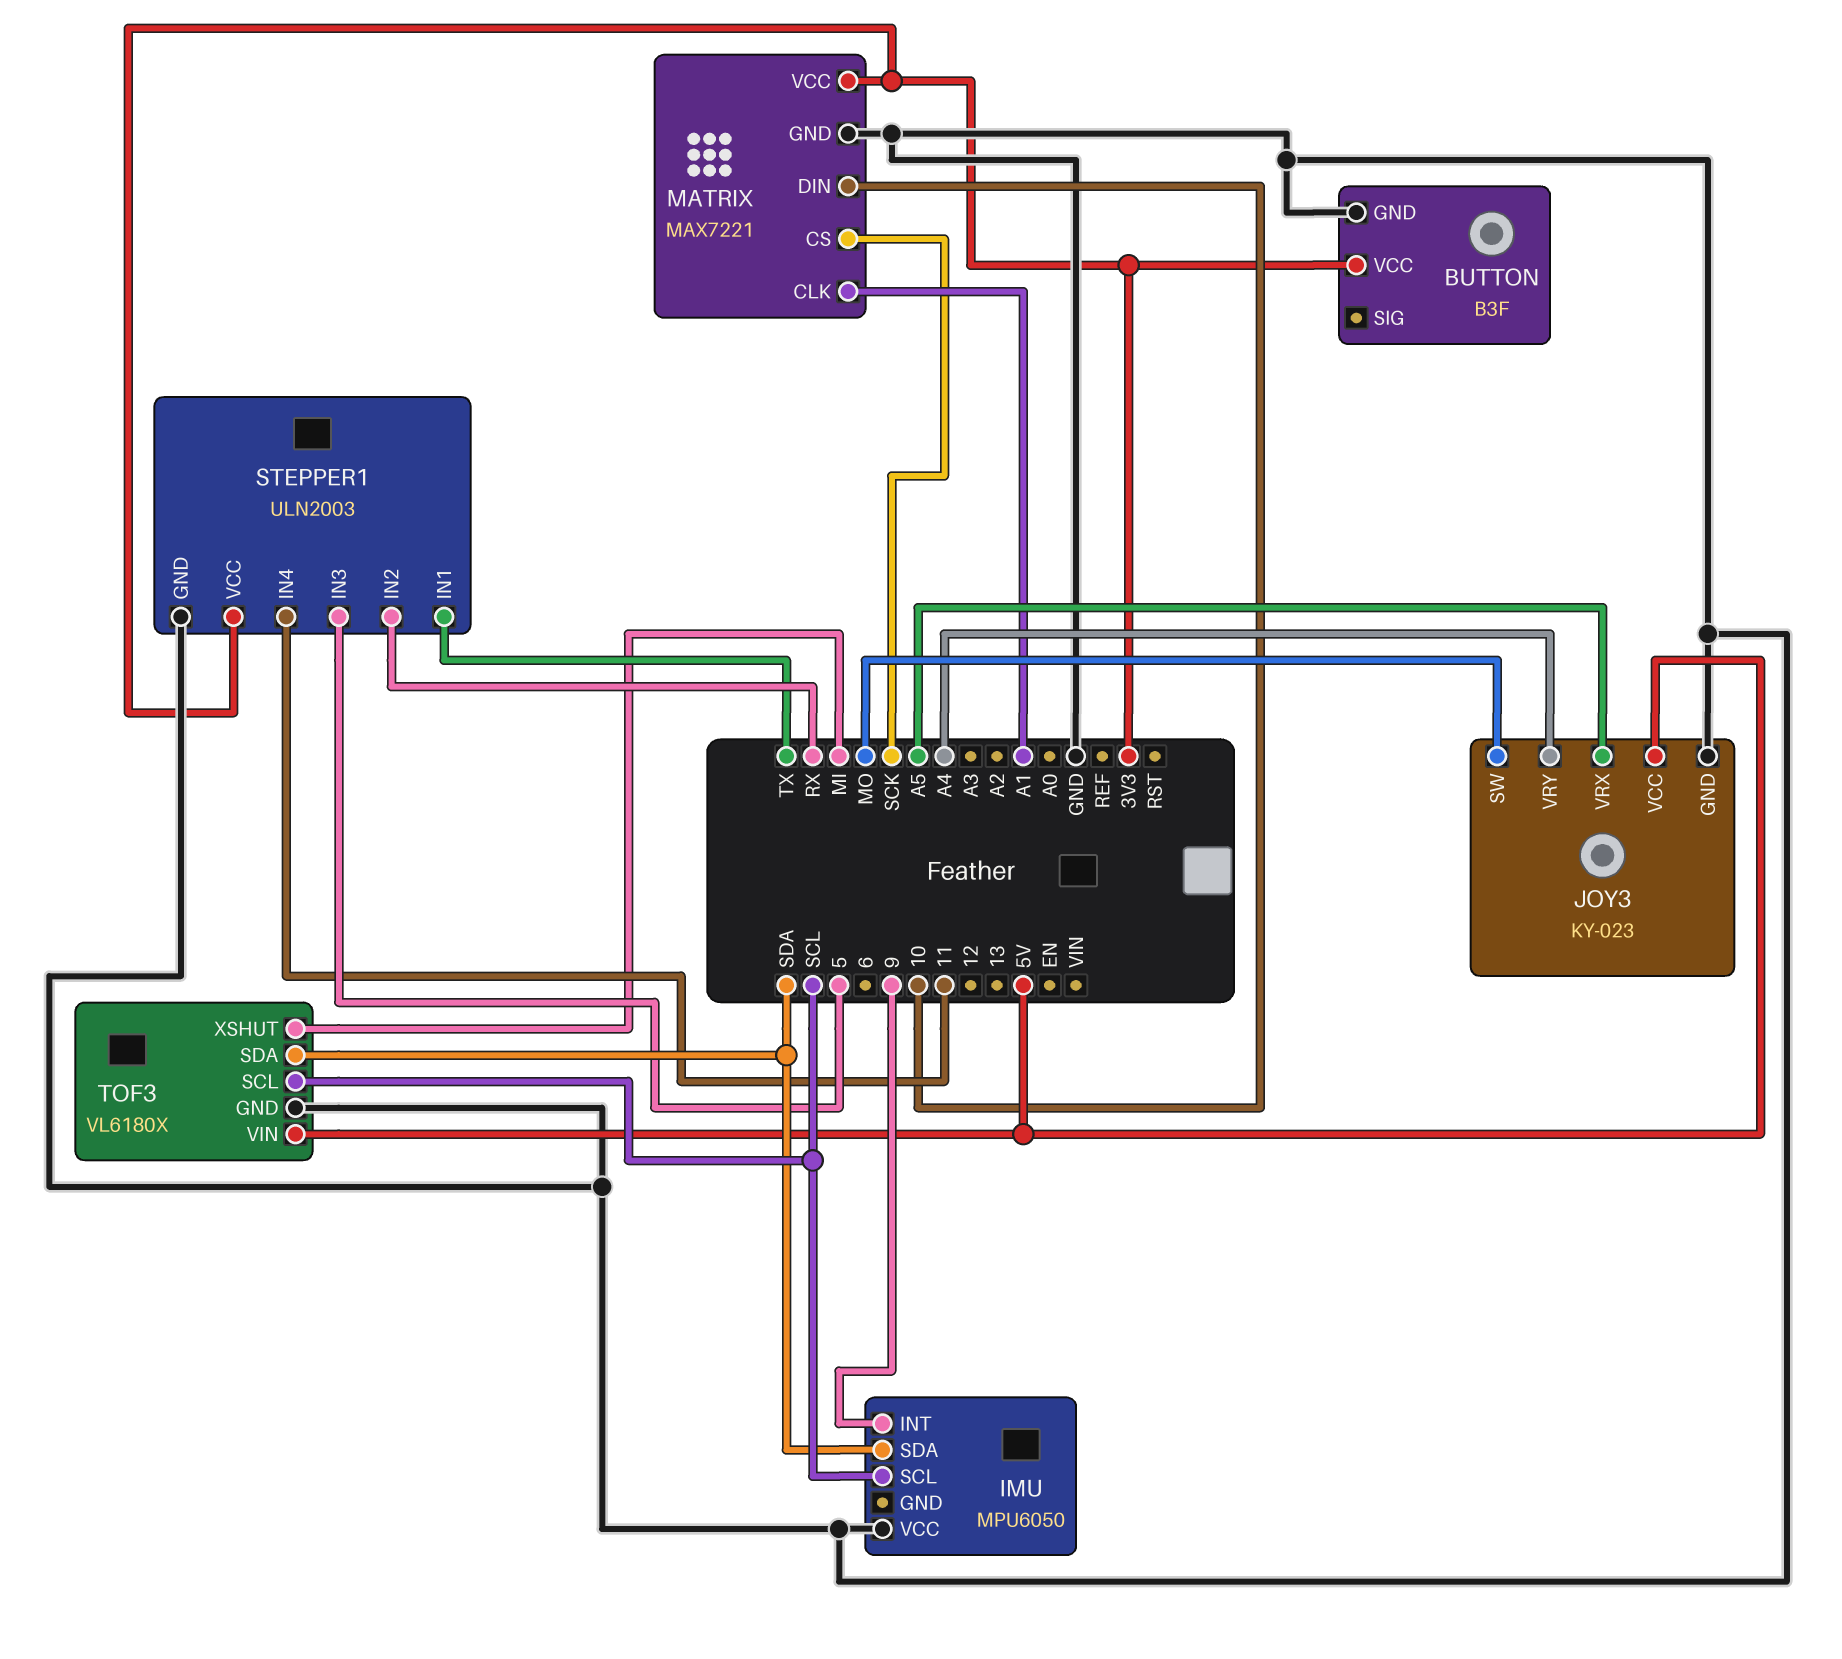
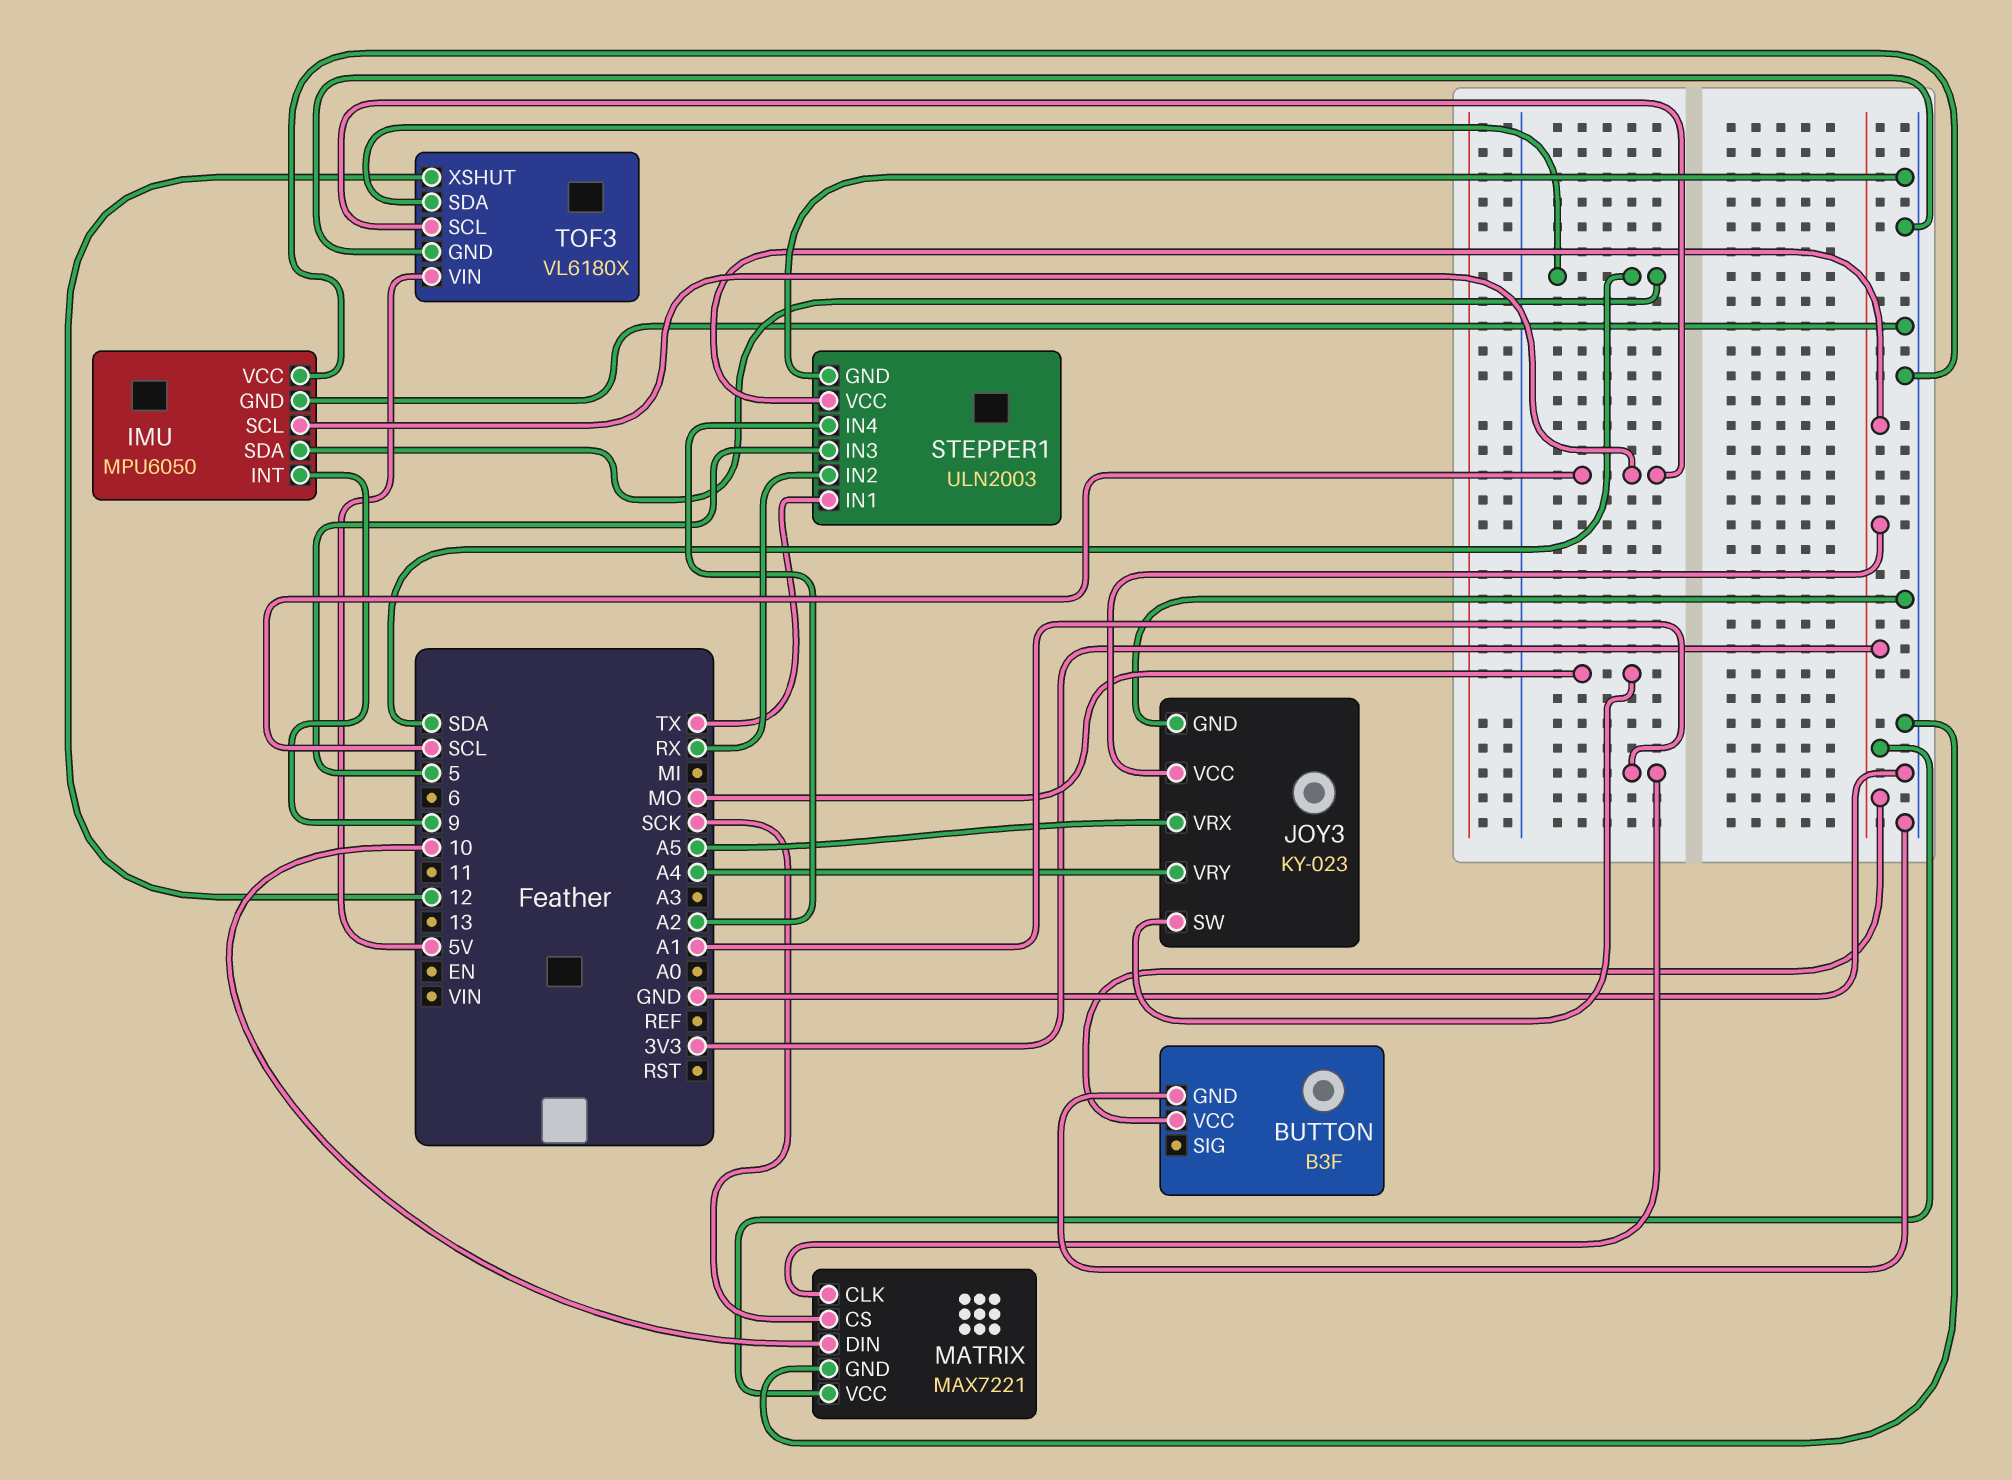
IMU pin GND: none -> GND
JOY3 pin VCC: 5V -> 3V3
STEPPER1 pin IN4: 11 -> A2
TOF3 pin XSHUT: MI -> 12

